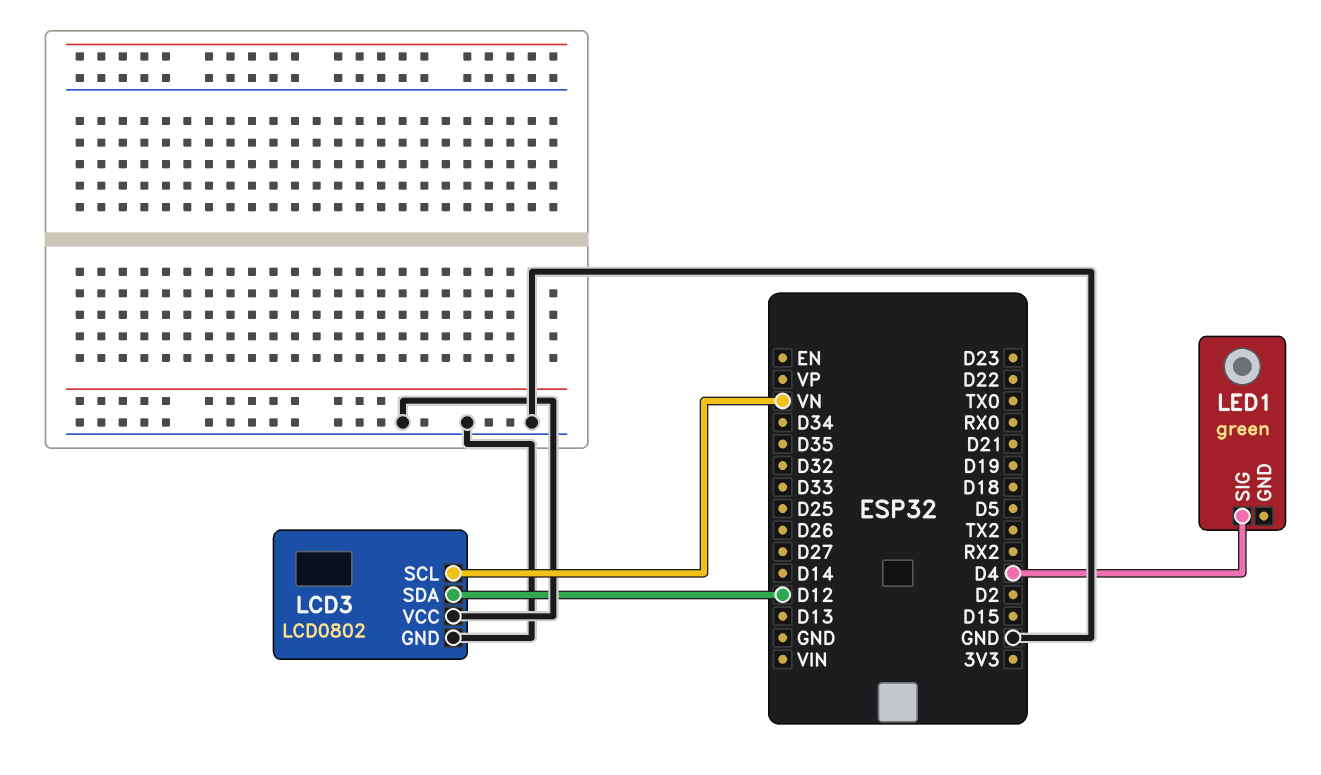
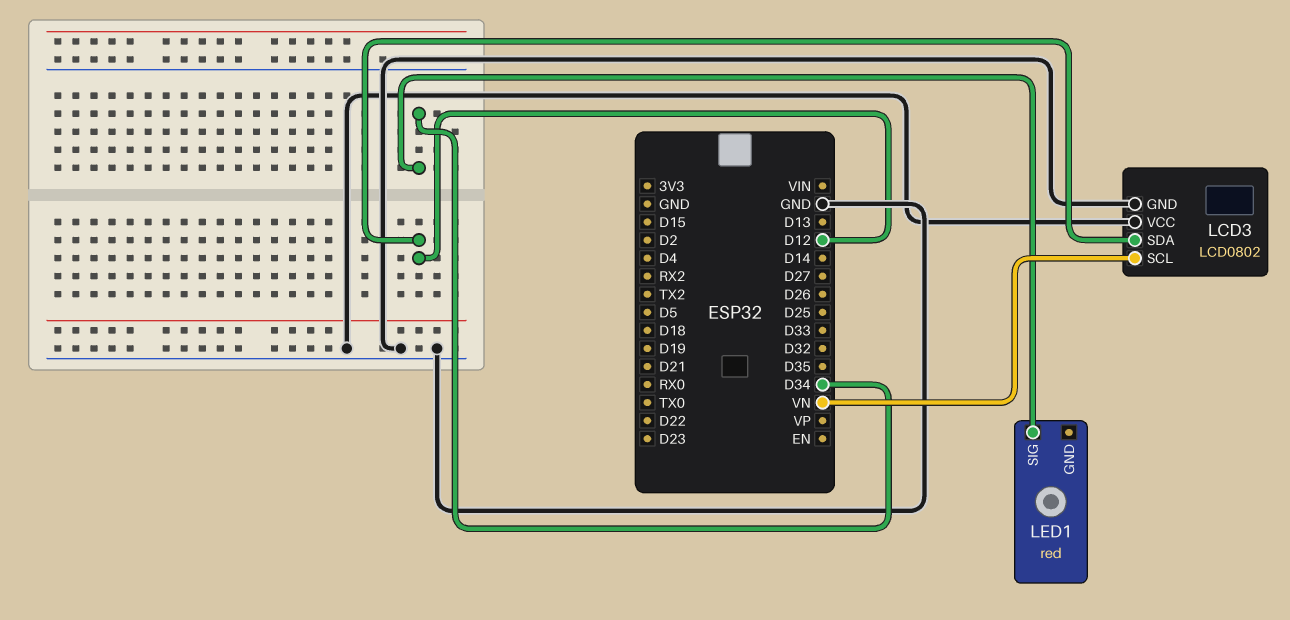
LED1: green -> red
LED1 pin SIG: D4 -> D34

